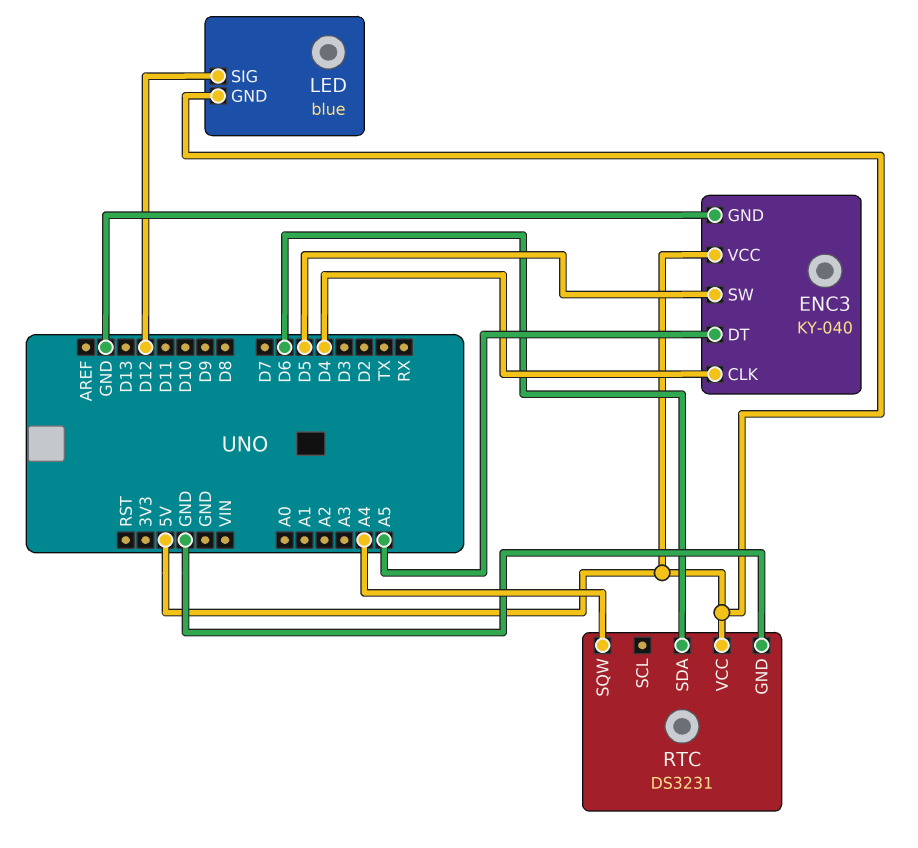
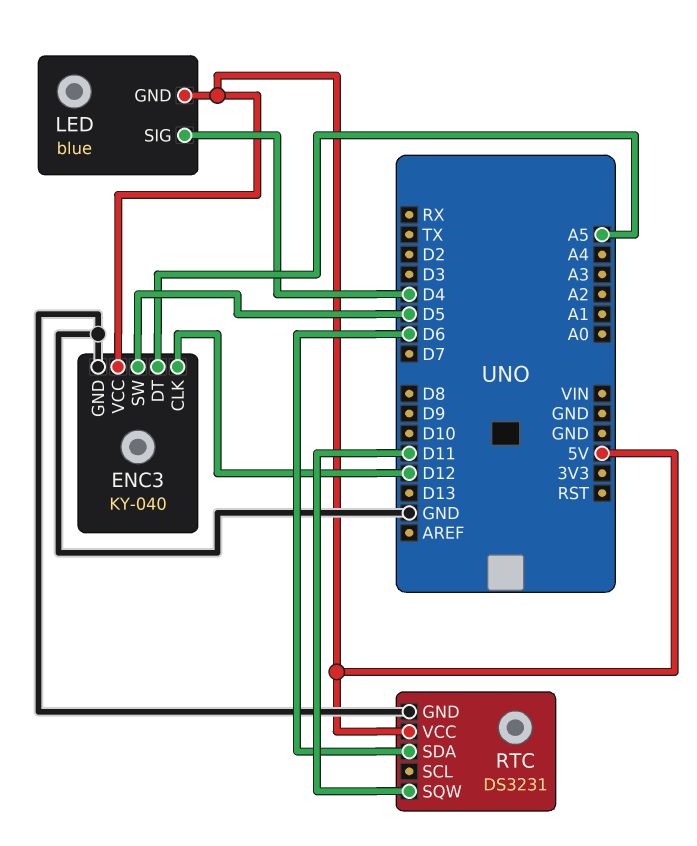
ENC3 pin CLK: D4 -> D12
LED pin SIG: D12 -> D4
RTC pin SQW: A4 -> D11

